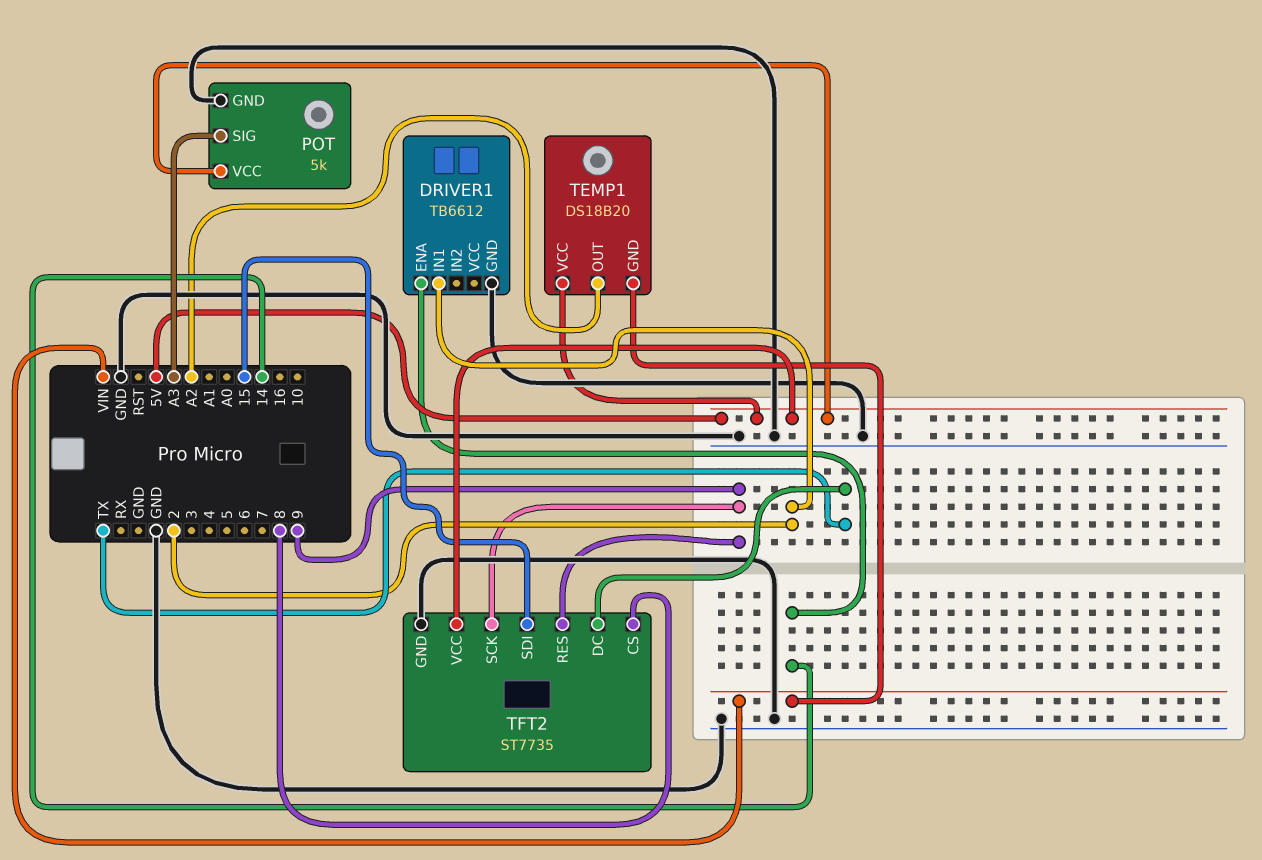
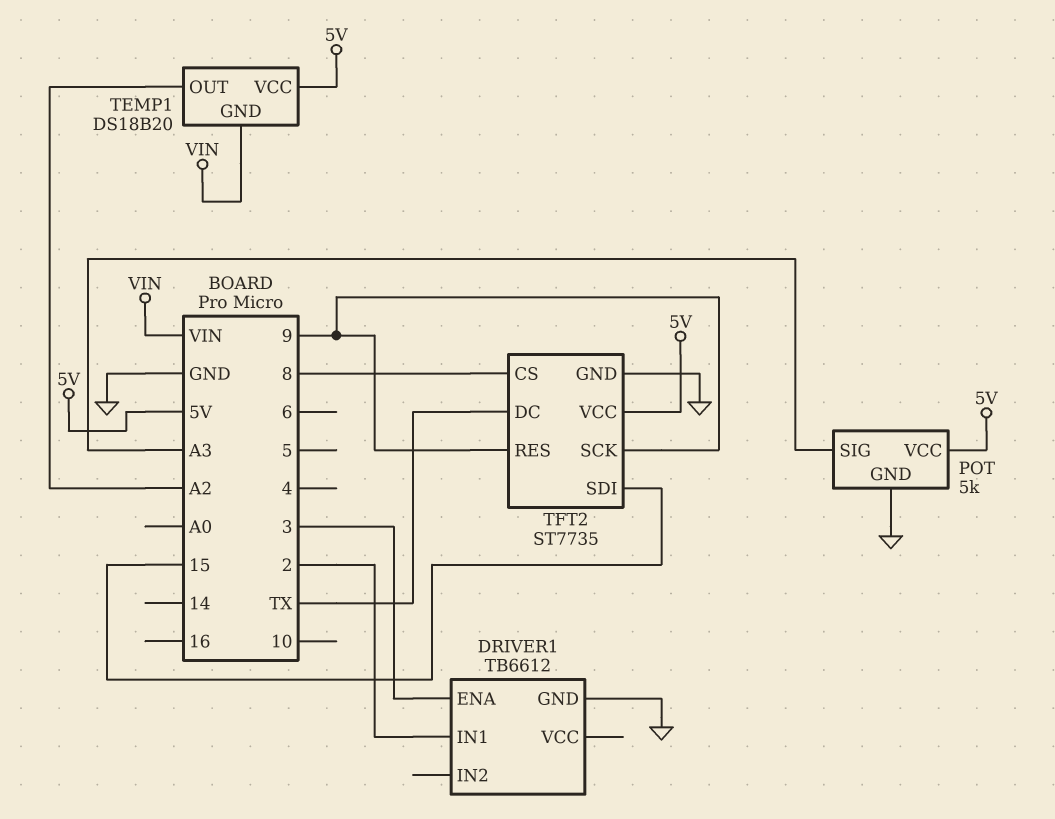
DRIVER1 pin ENA: 14 -> 3

